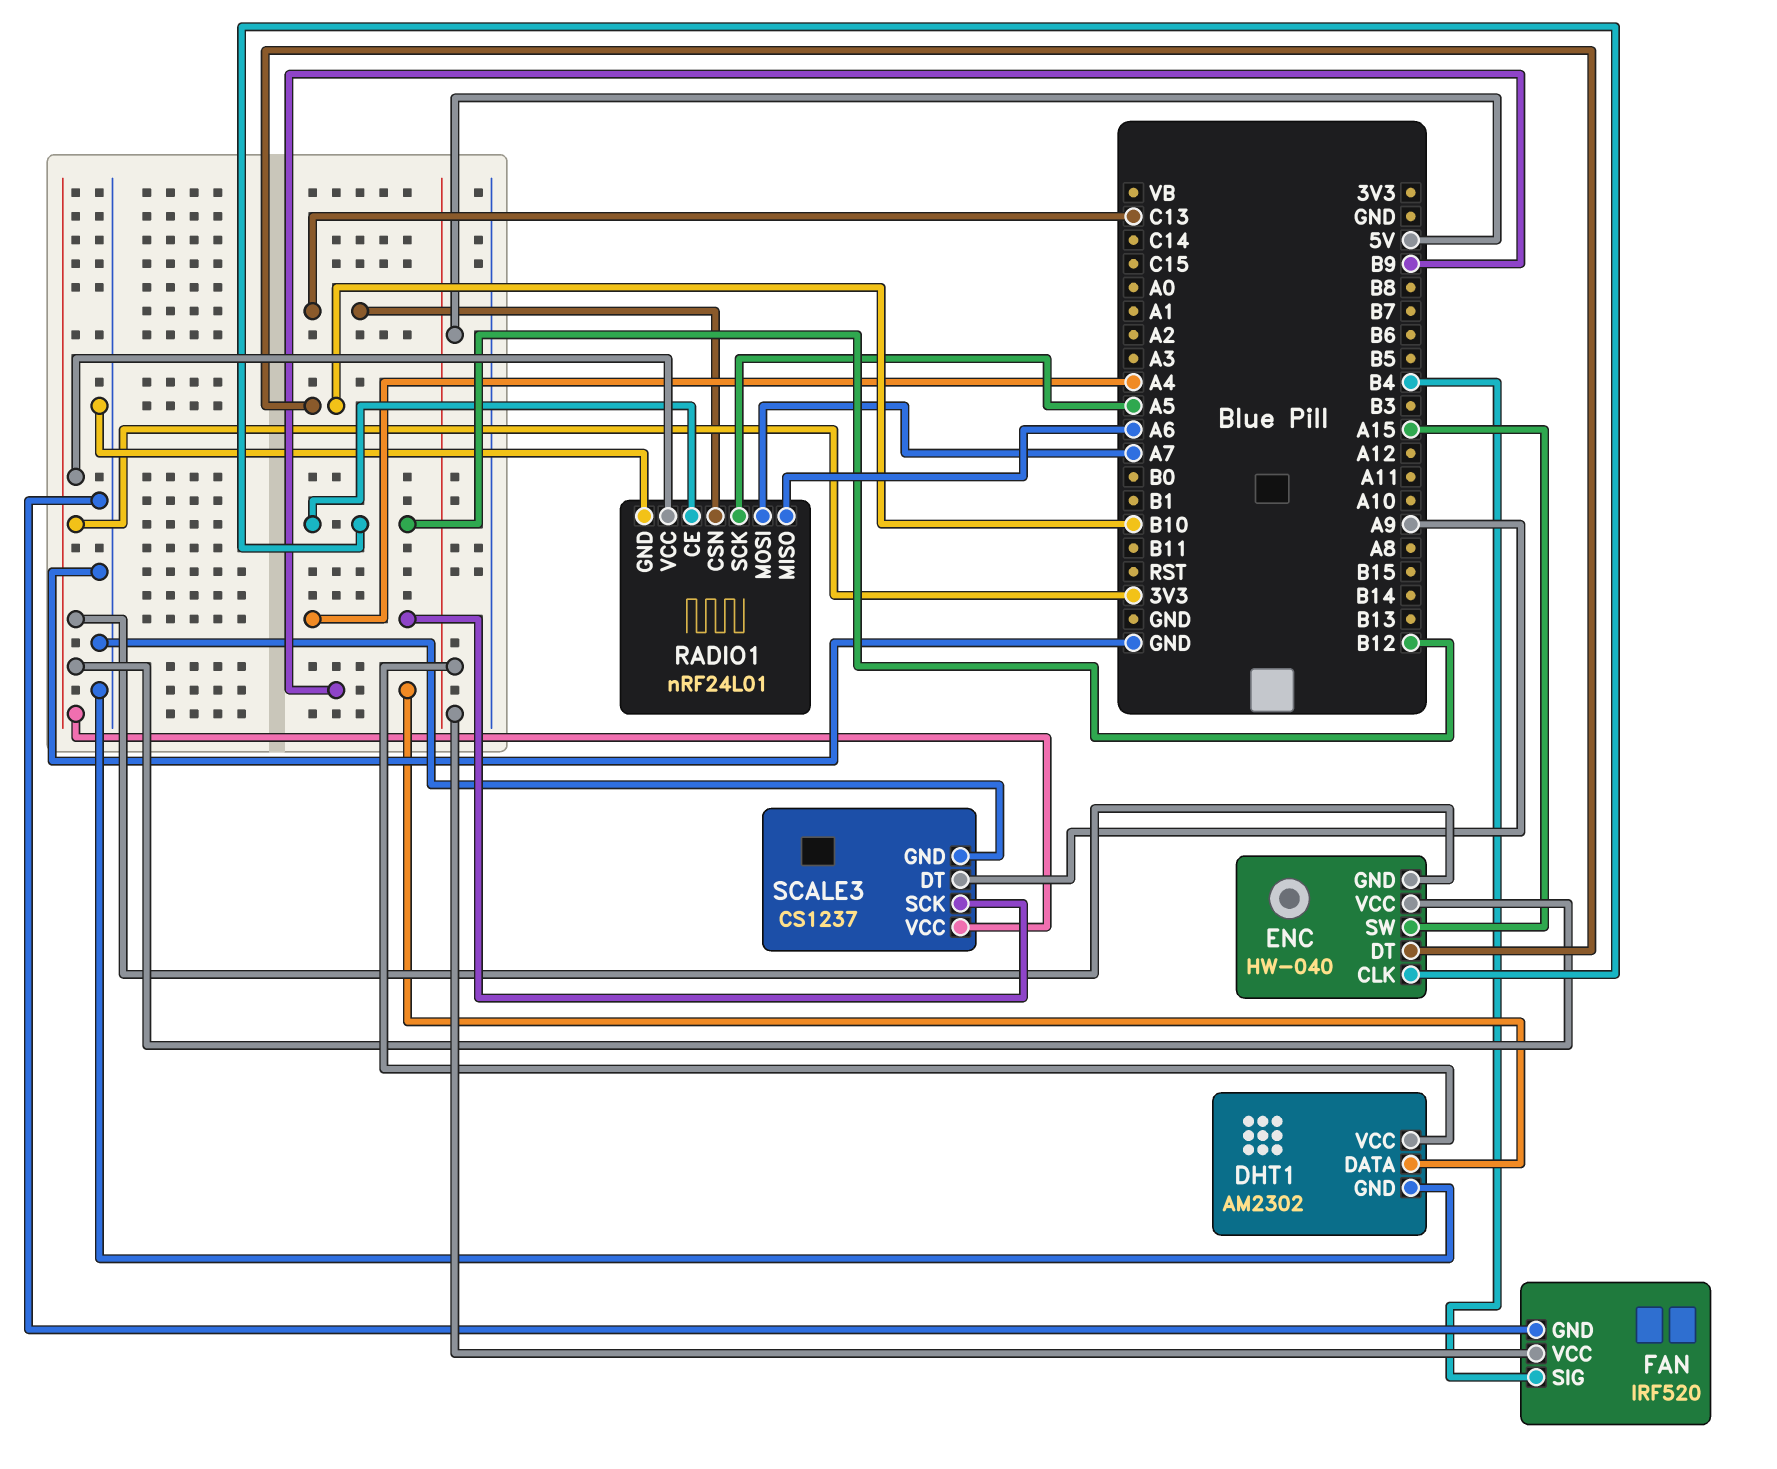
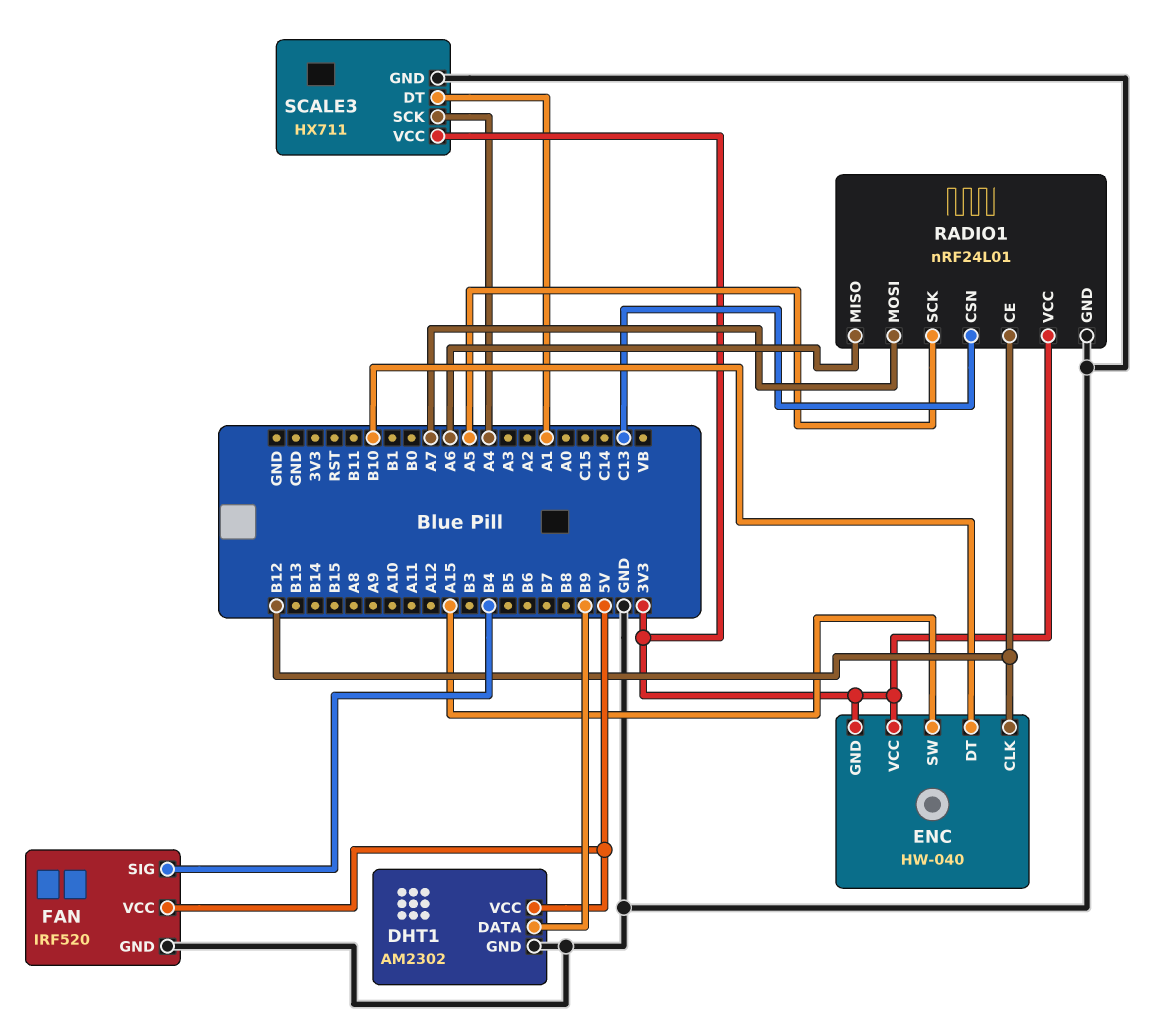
SCALE3: CS1237 -> HX711
SCALE3 pin DT: A9 -> A1

